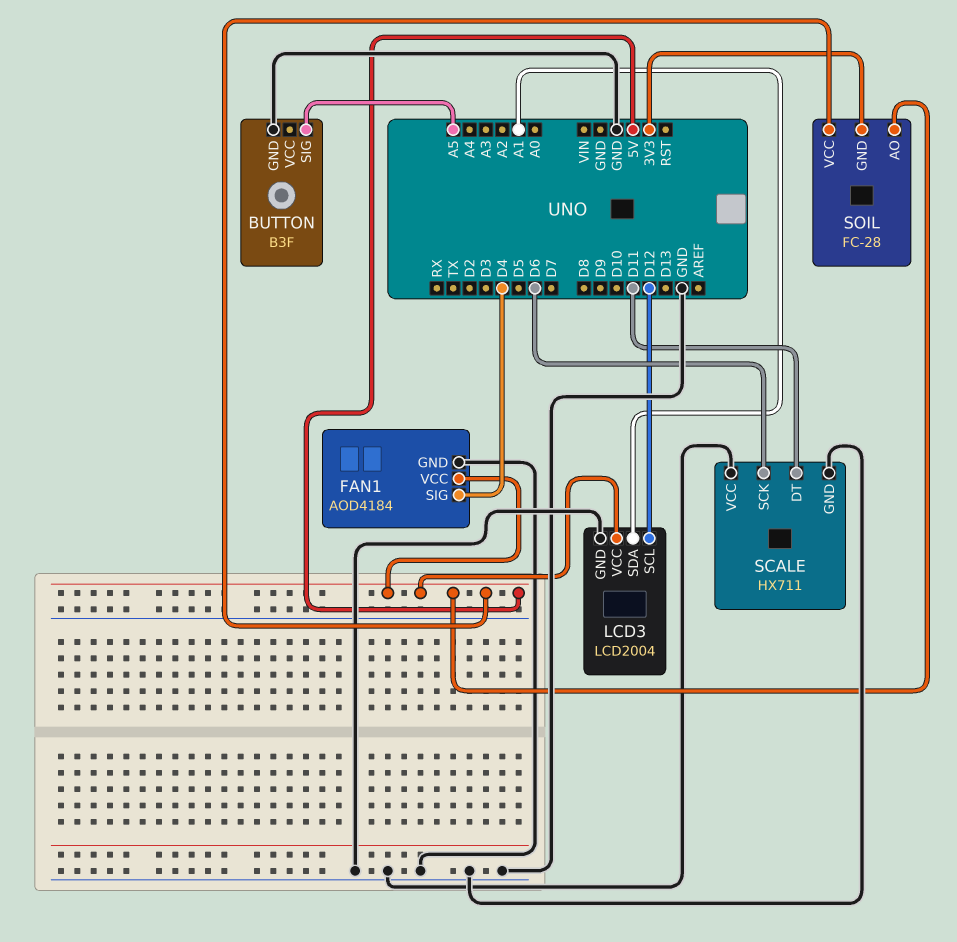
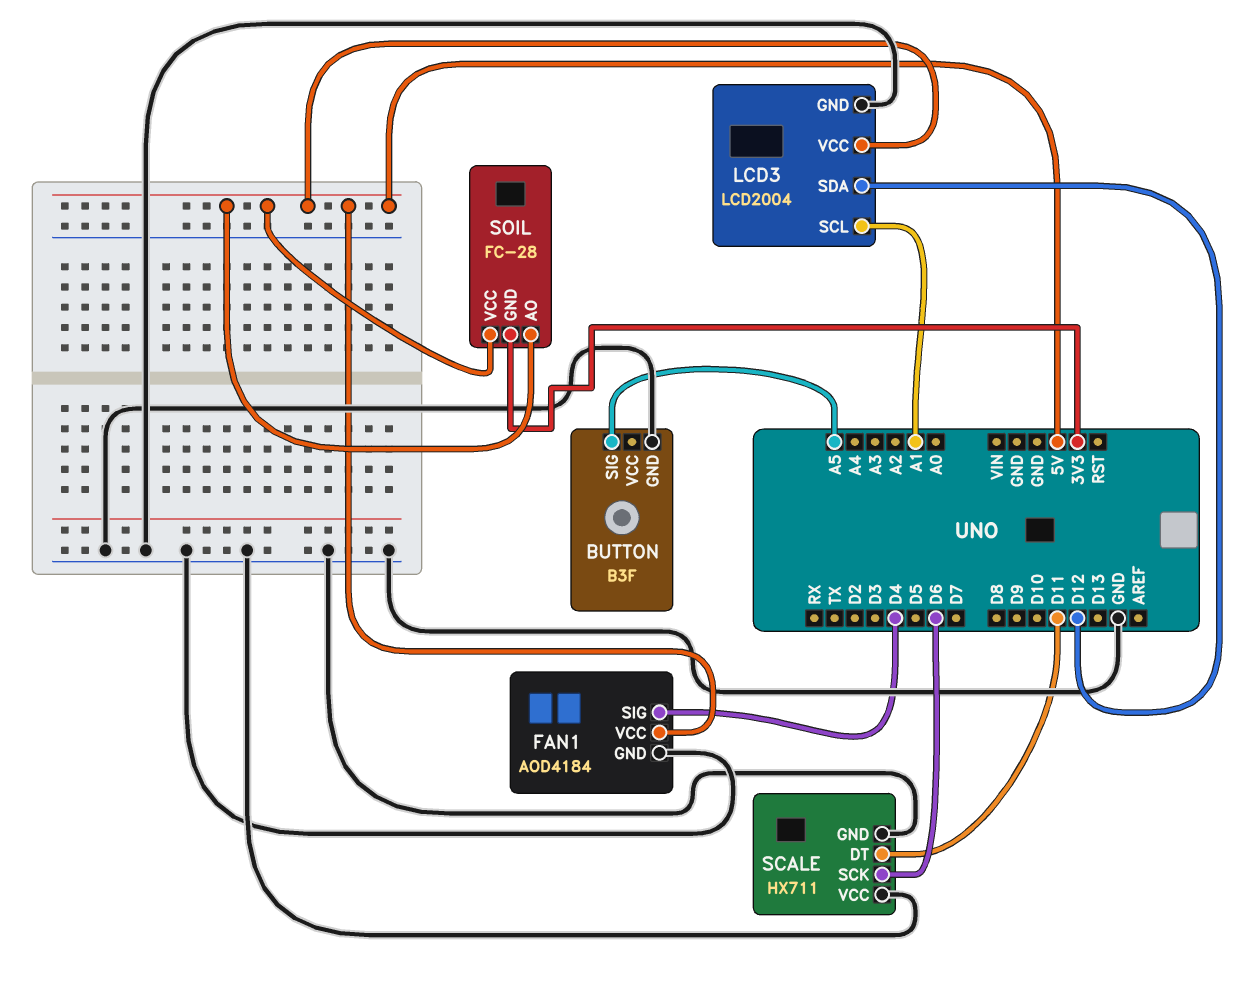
LCD3 pin SCL: D12 -> A1
LCD3 pin SDA: A1 -> D12

